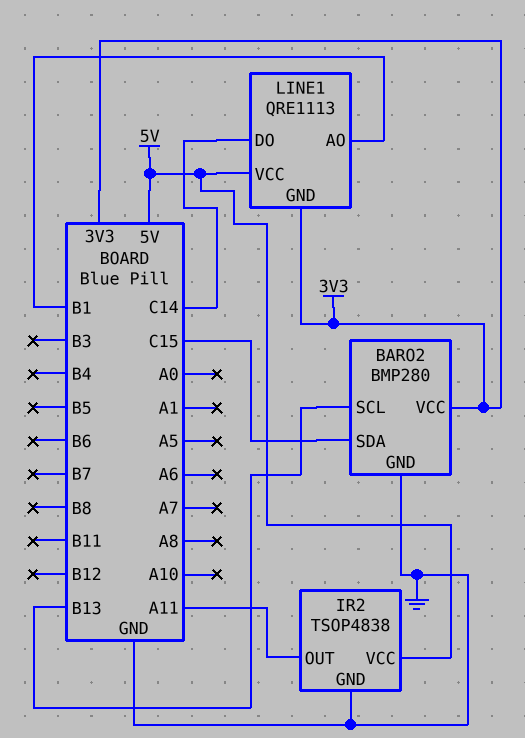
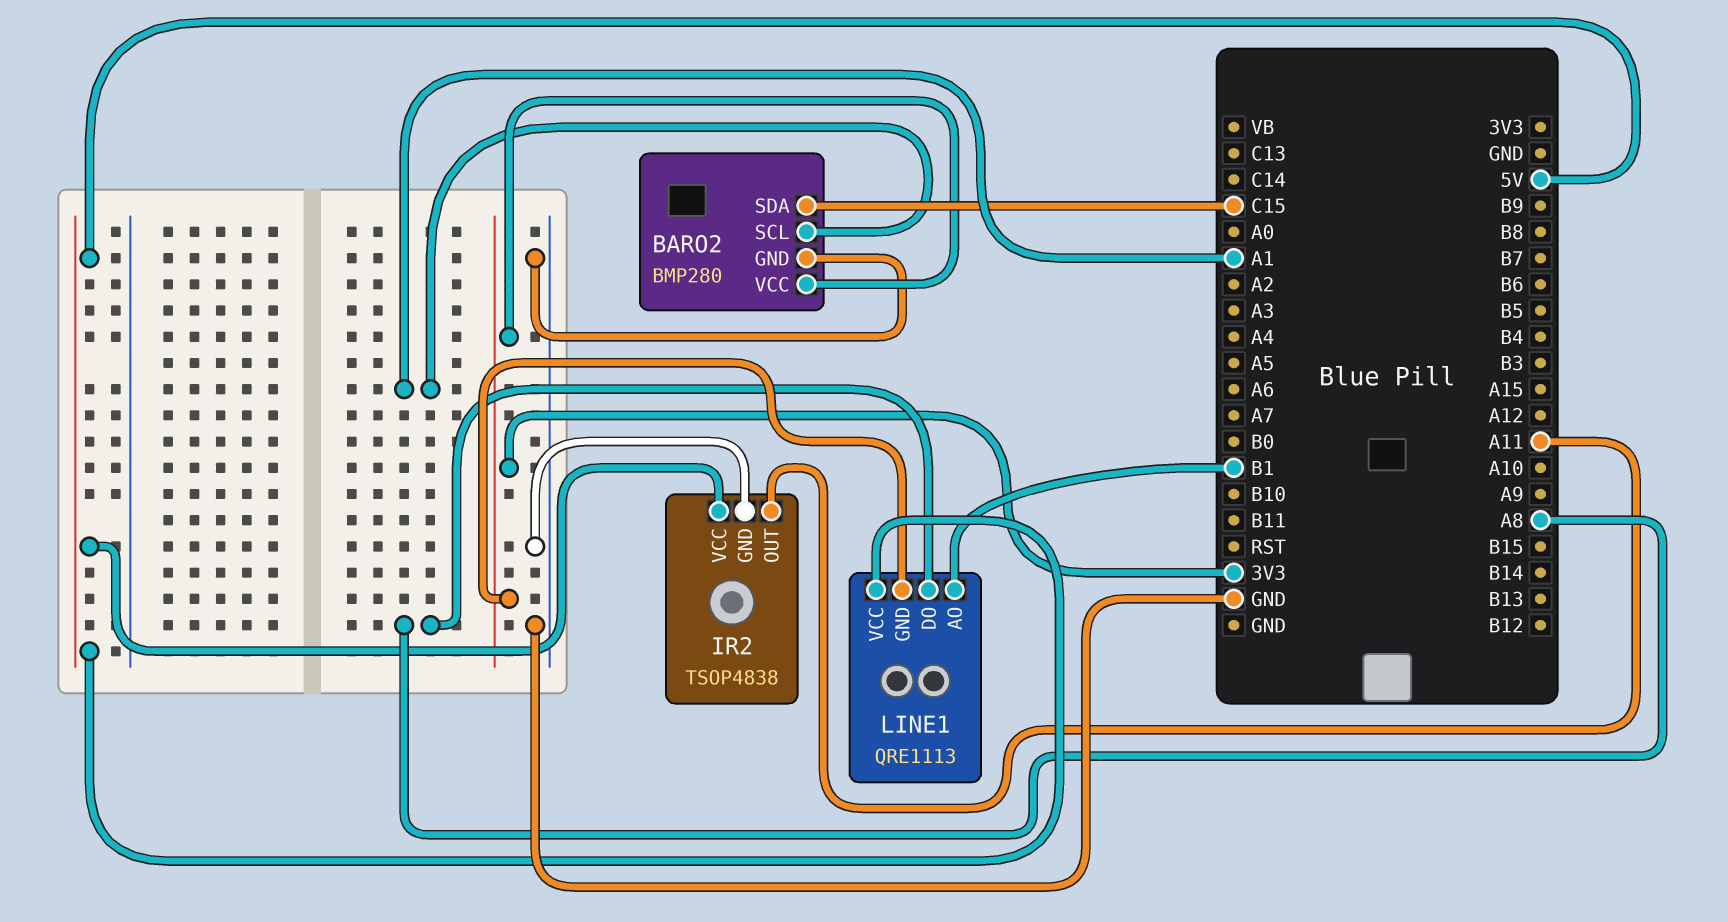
BARO2 pin SCL: B13 -> A1
LINE1 pin DO: C14 -> A8

